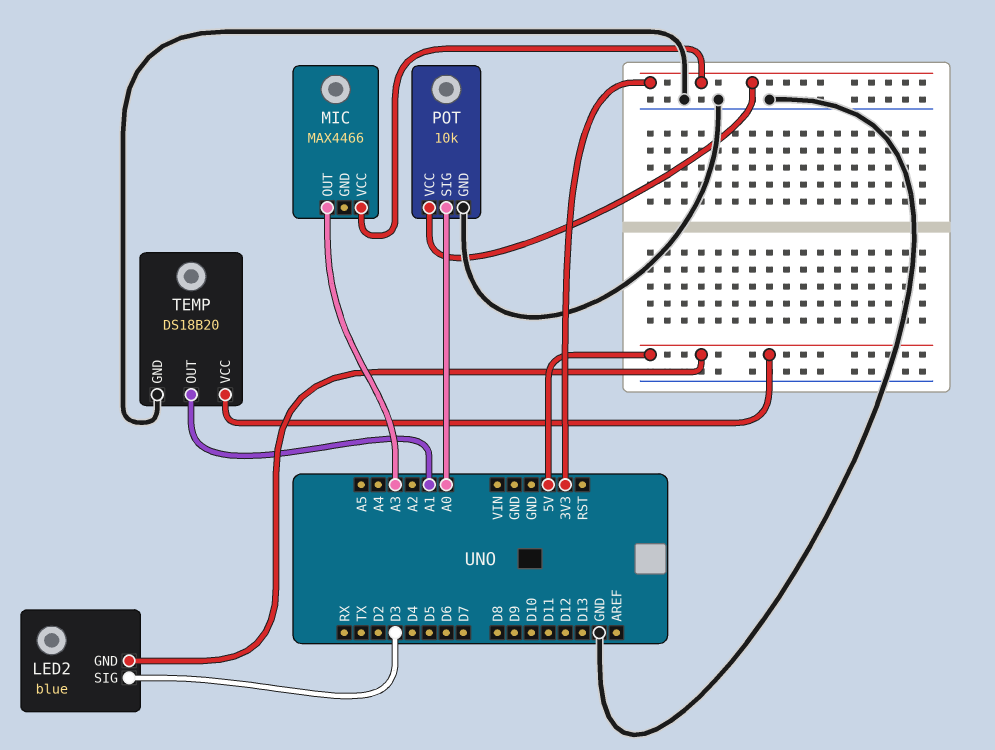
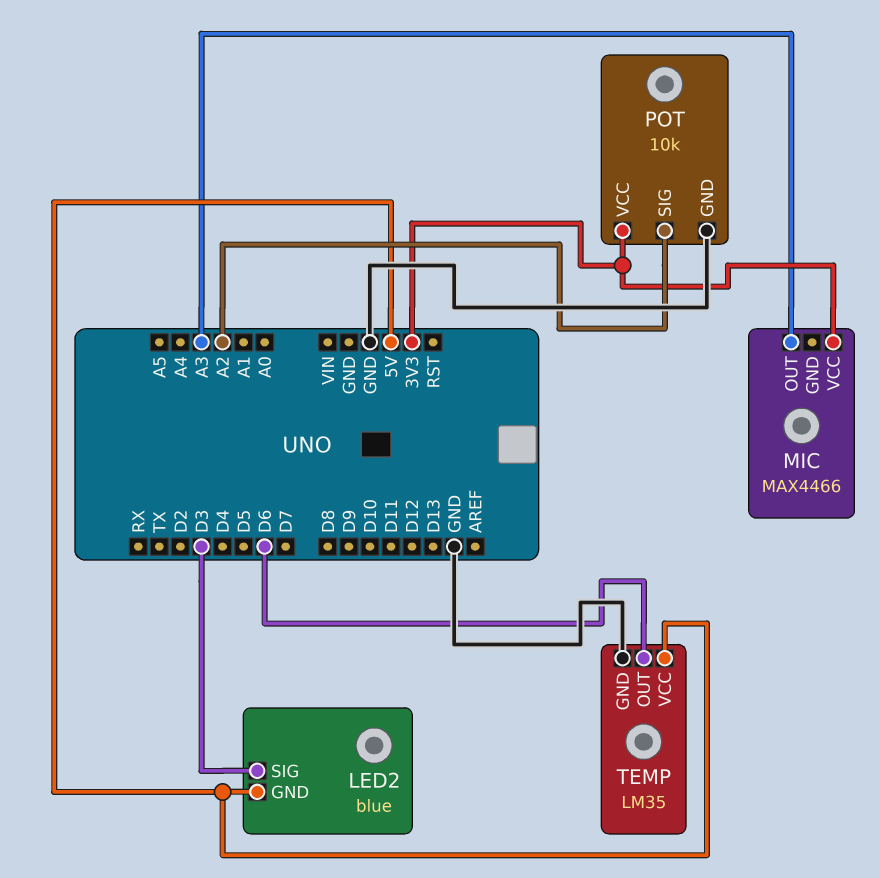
POT pin SIG: A0 -> A2
TEMP: DS18B20 -> LM35
TEMP pin OUT: A1 -> D6

